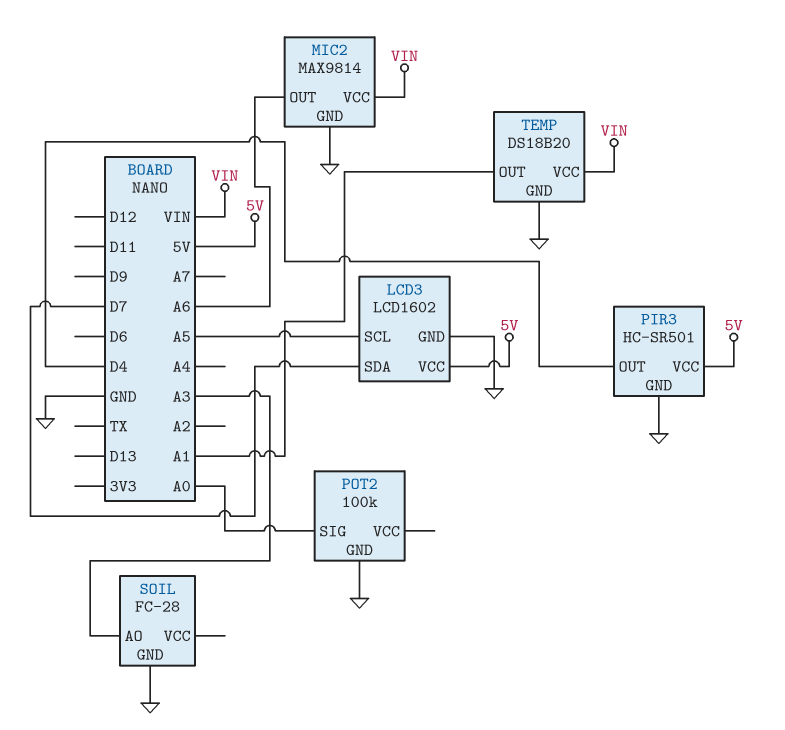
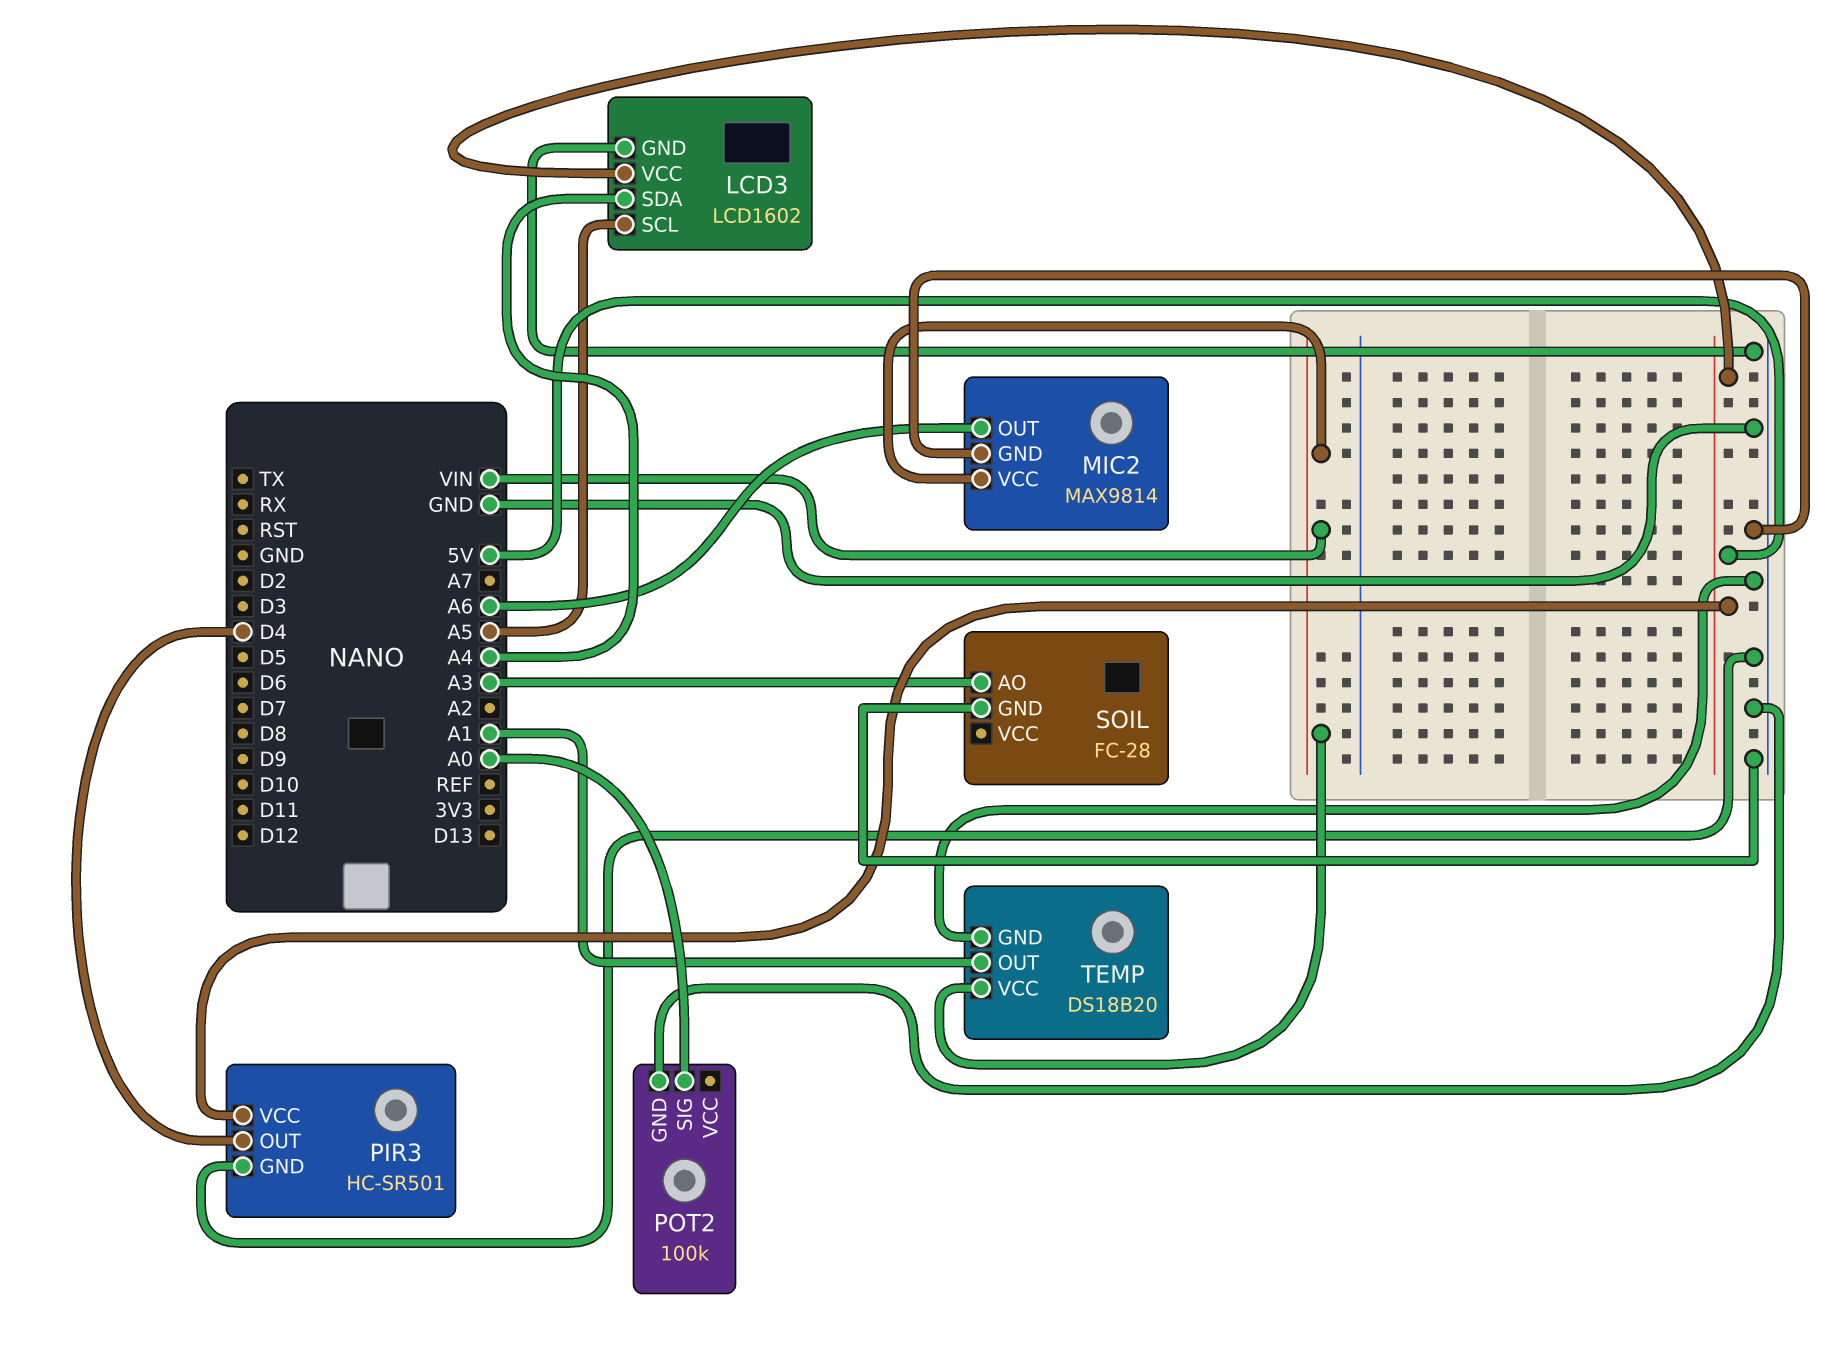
LCD3 pin SDA: D7 -> A4

